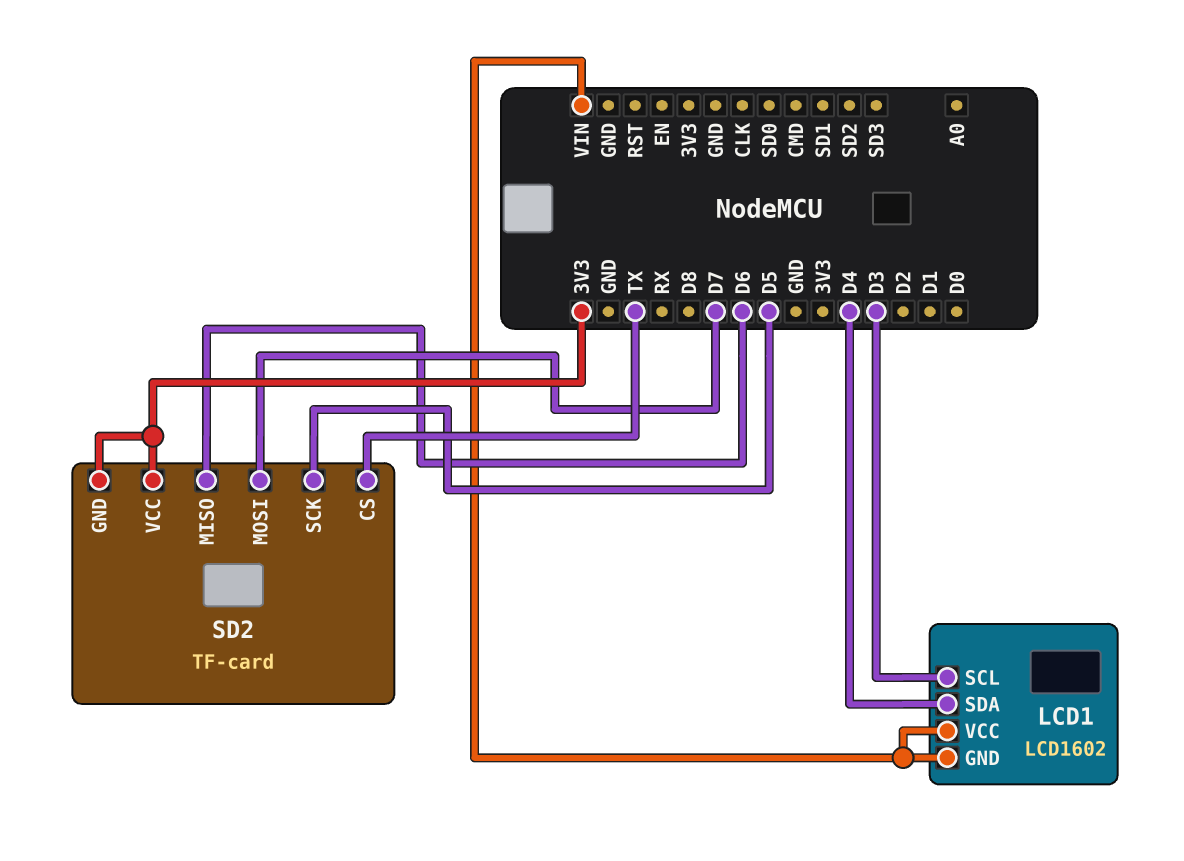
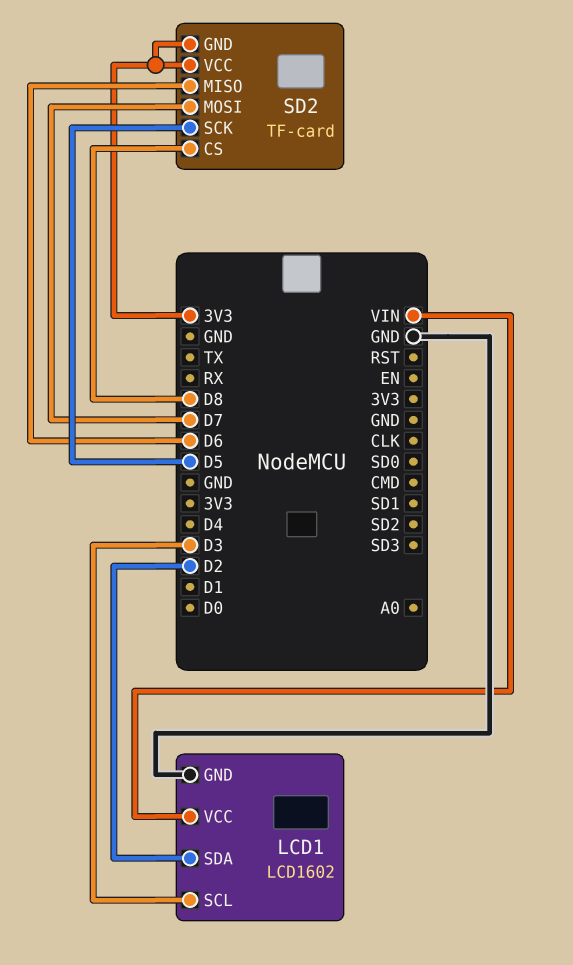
LCD1 pin GND: VIN -> GND
LCD1 pin SDA: D4 -> D2
SD2 pin CS: TX -> D8

